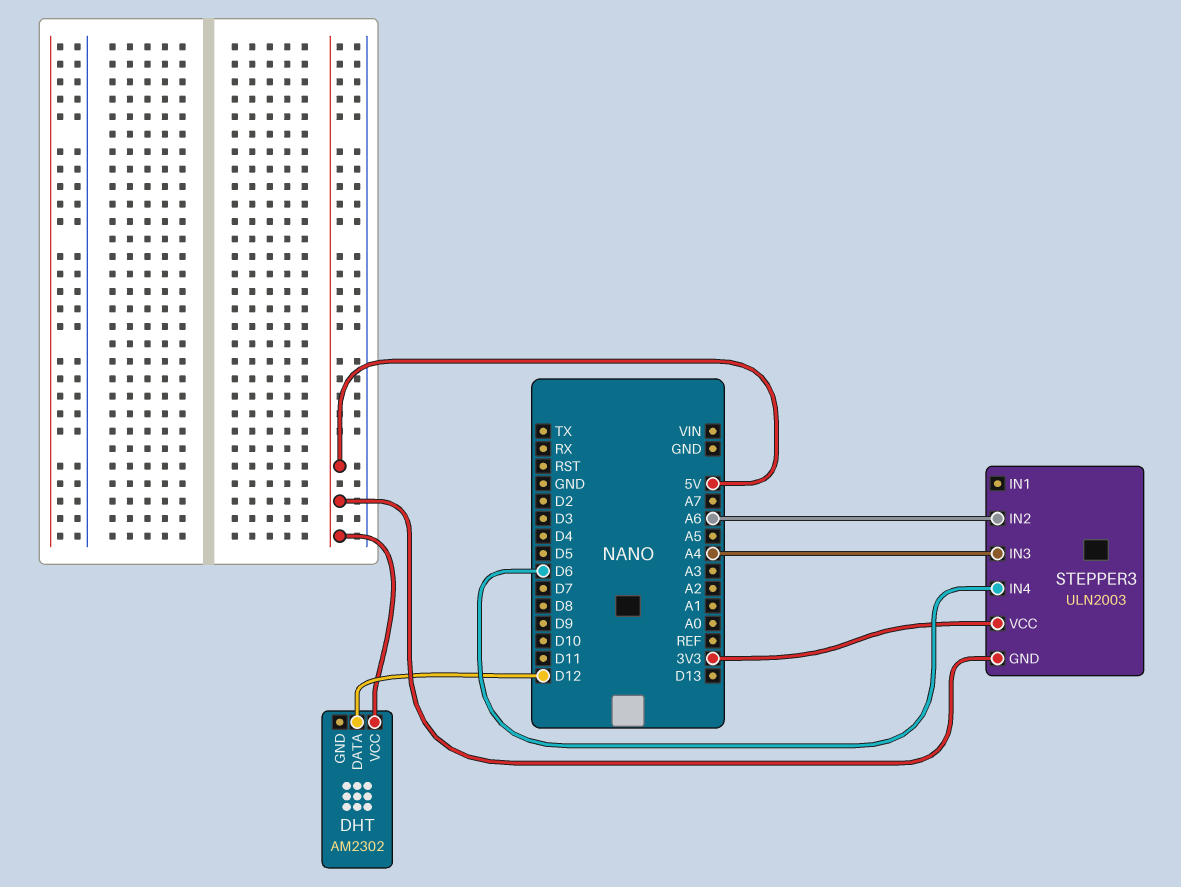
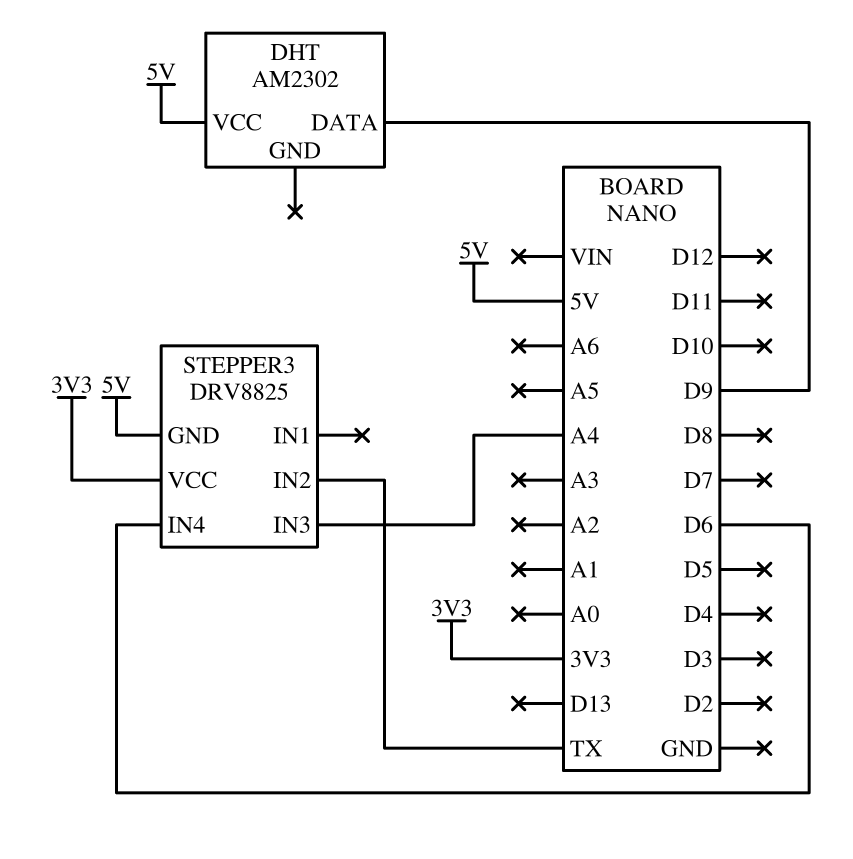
DHT pin DATA: D12 -> D9
STEPPER3: ULN2003 -> DRV8825
STEPPER3 pin IN2: A6 -> TX

